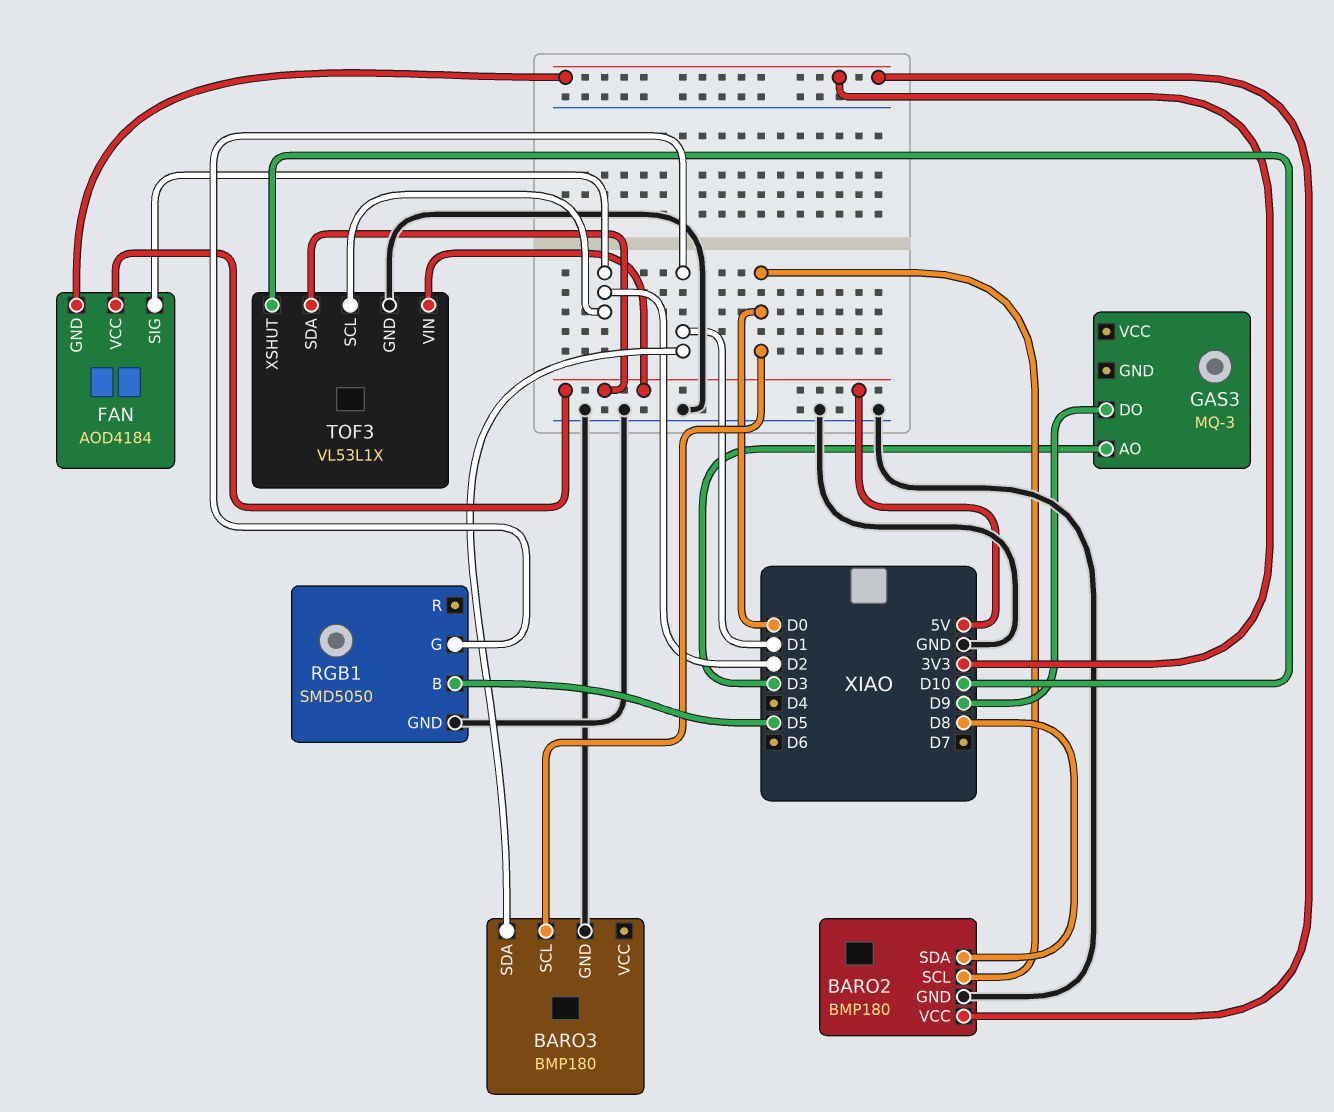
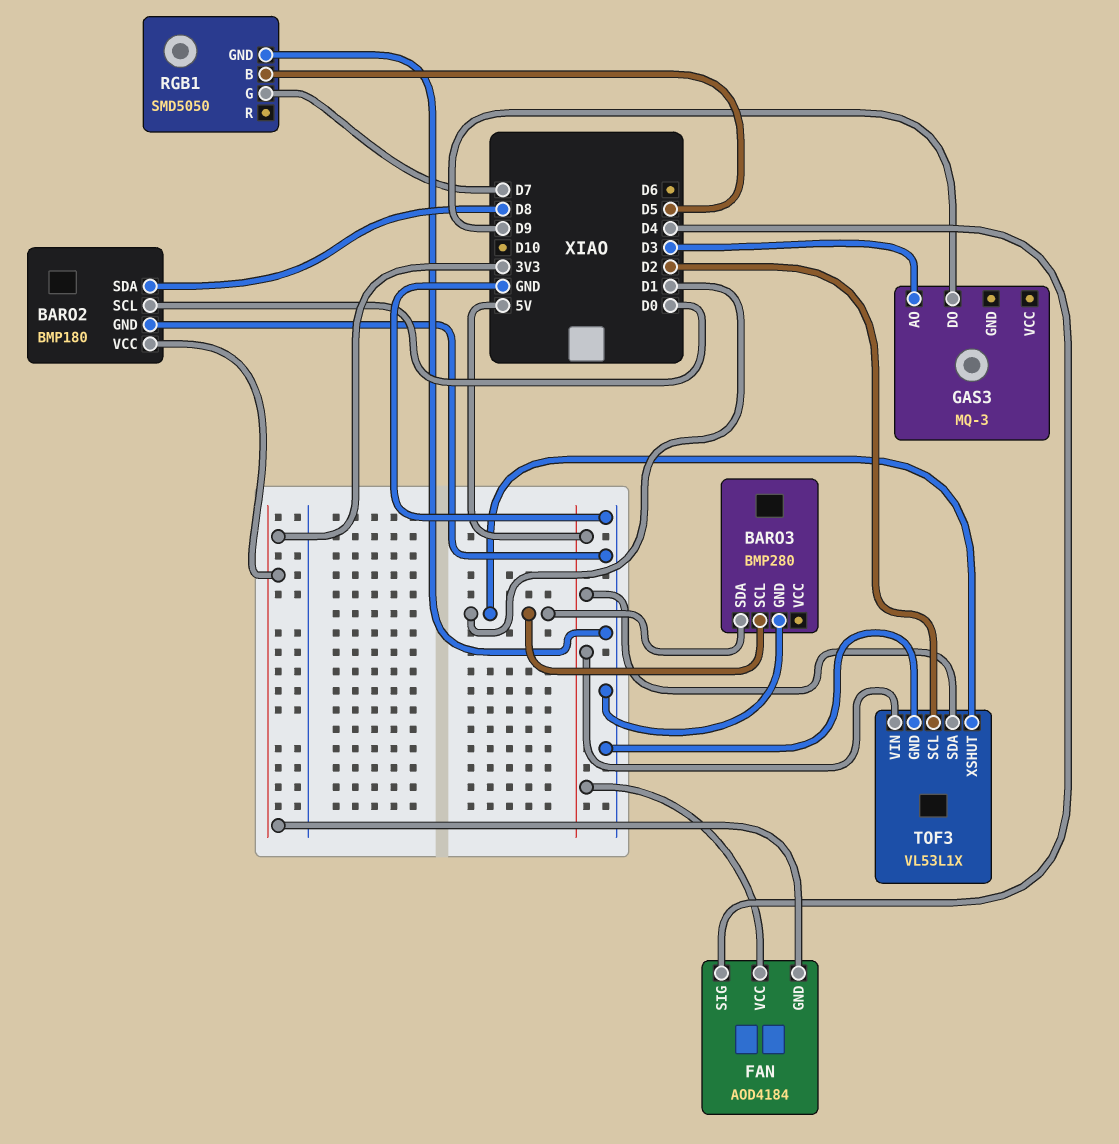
BARO3: BMP180 -> BMP280
BARO3 pin SCL: D0 -> D1
FAN pin SIG: D2 -> D4
RGB1 pin G: D1 -> D7
TOF3 pin XSHUT: D10 -> D1

